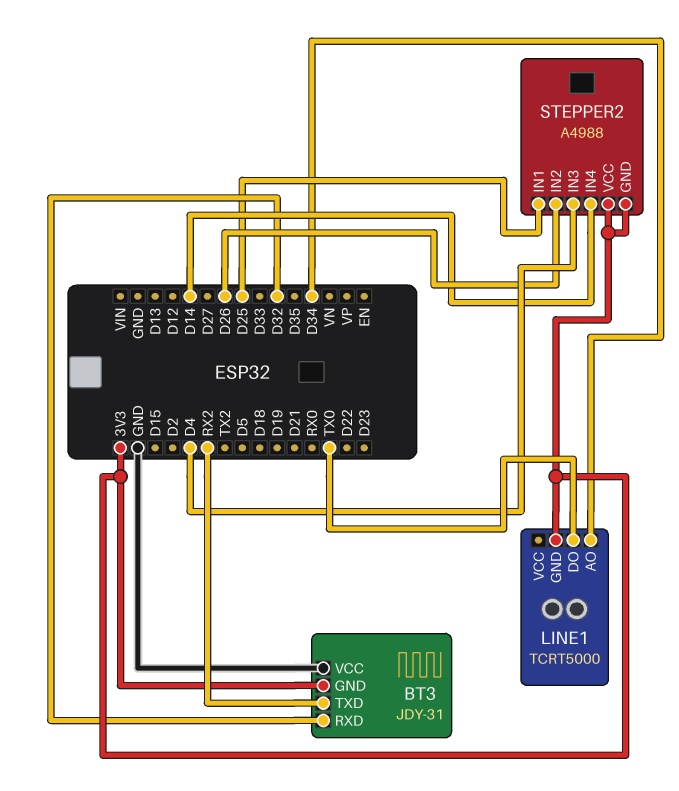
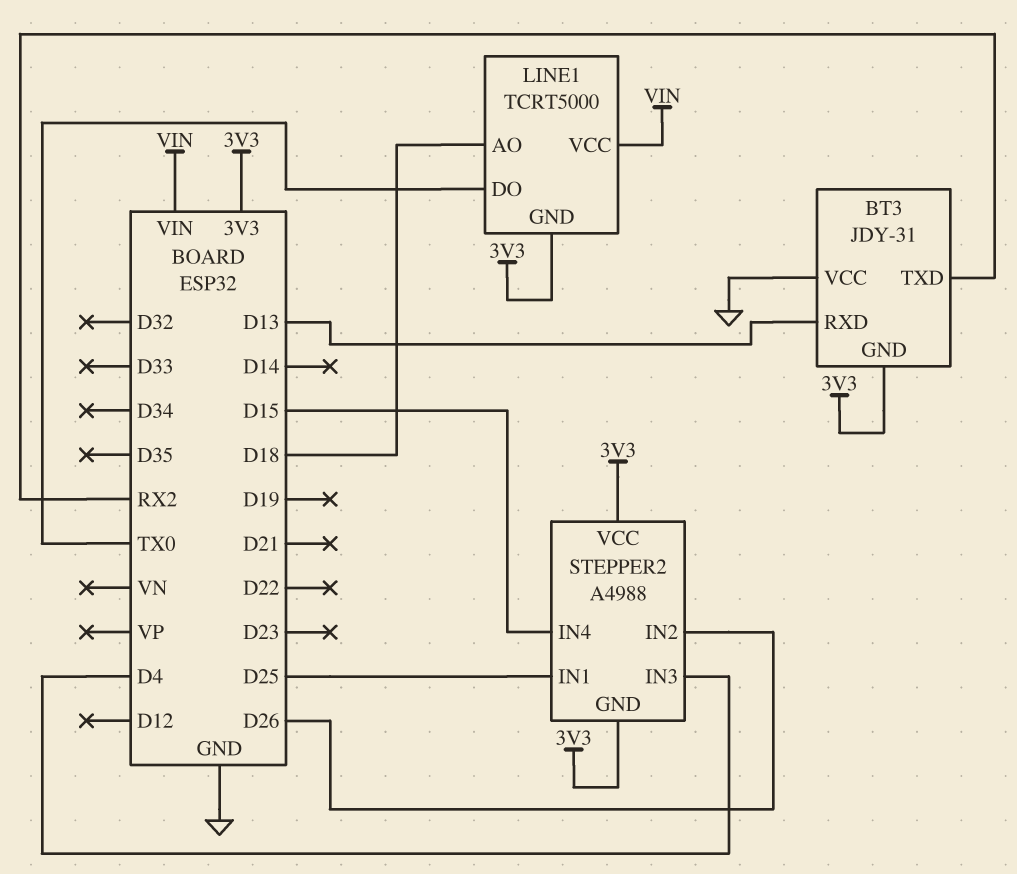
BT3 pin RXD: D32 -> D13
LINE1 pin AO: D34 -> D18
LINE1 pin VCC: none -> VIN
STEPPER2 pin IN4: D14 -> D15

